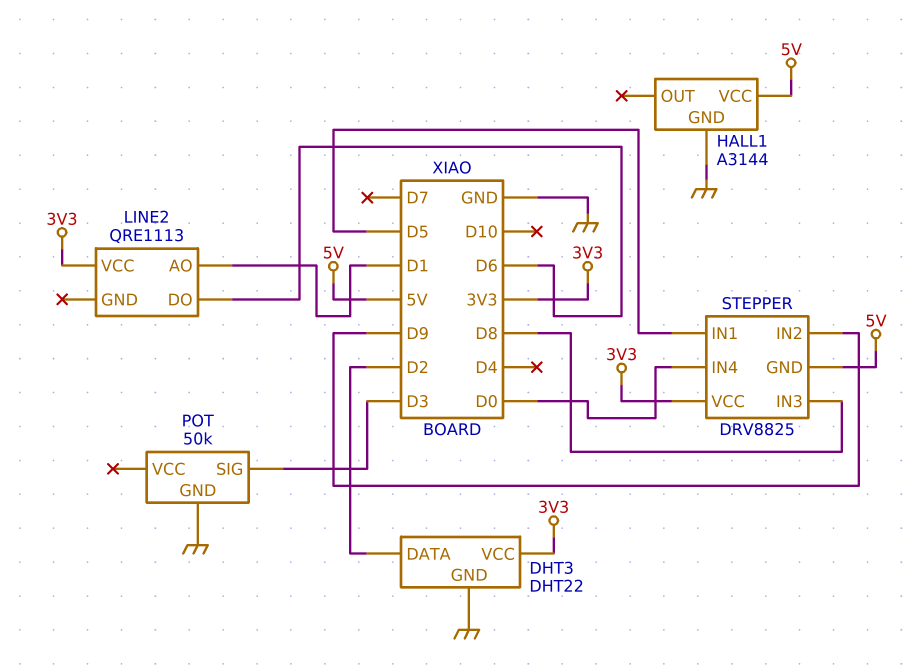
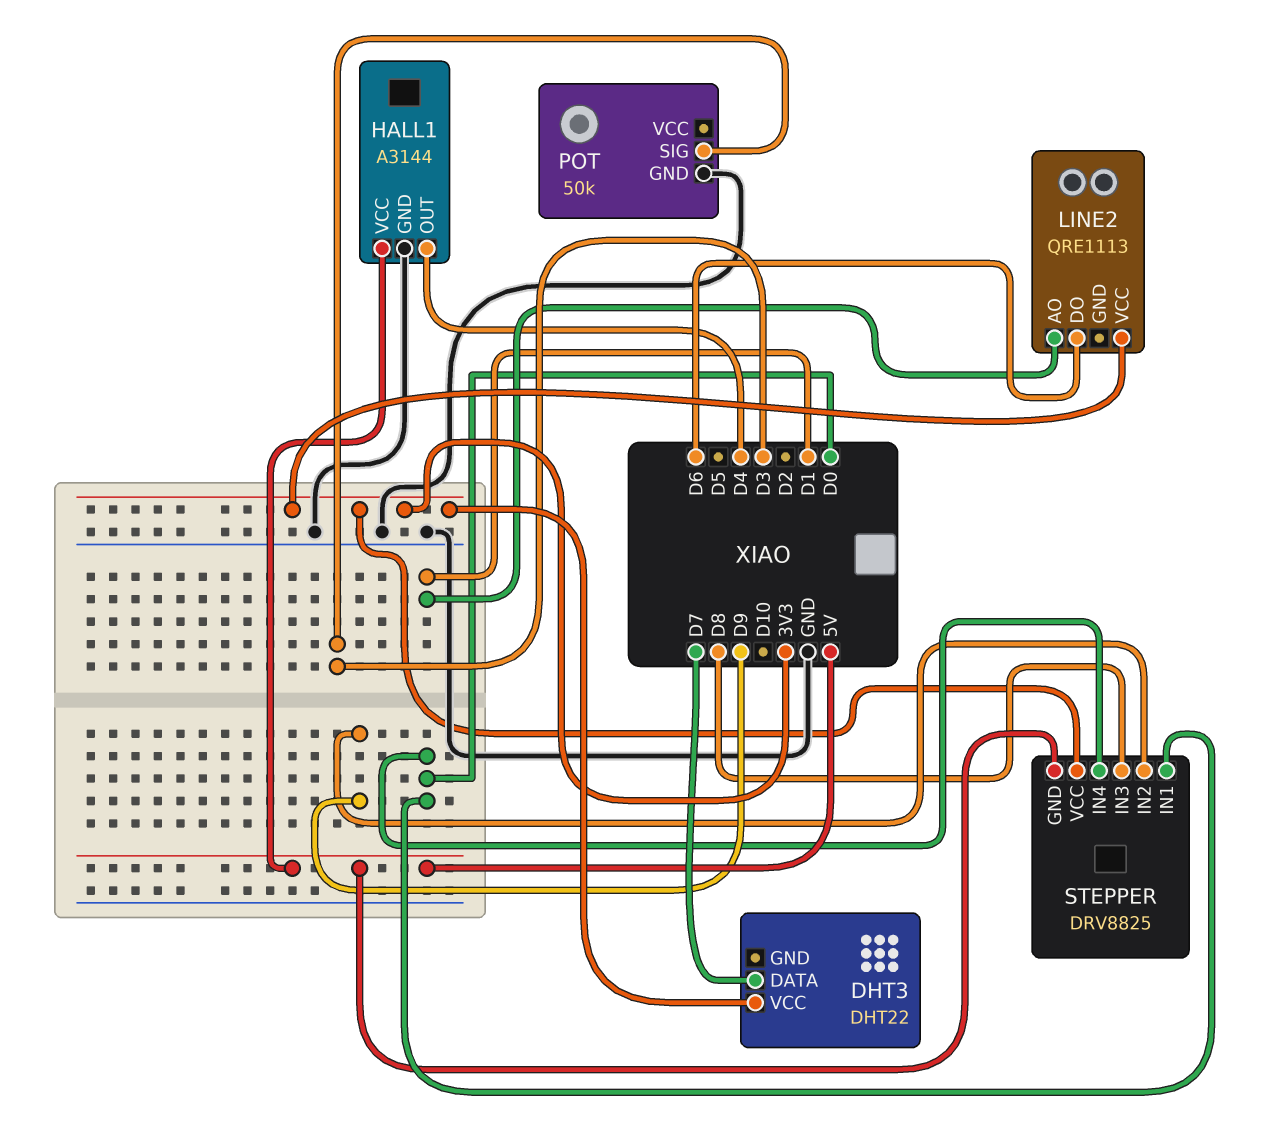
DHT3 pin DATA: D2 -> D7
DHT3 pin GND: GND -> none
HALL1 pin OUT: none -> D4
STEPPER pin IN1: D5 -> D0

